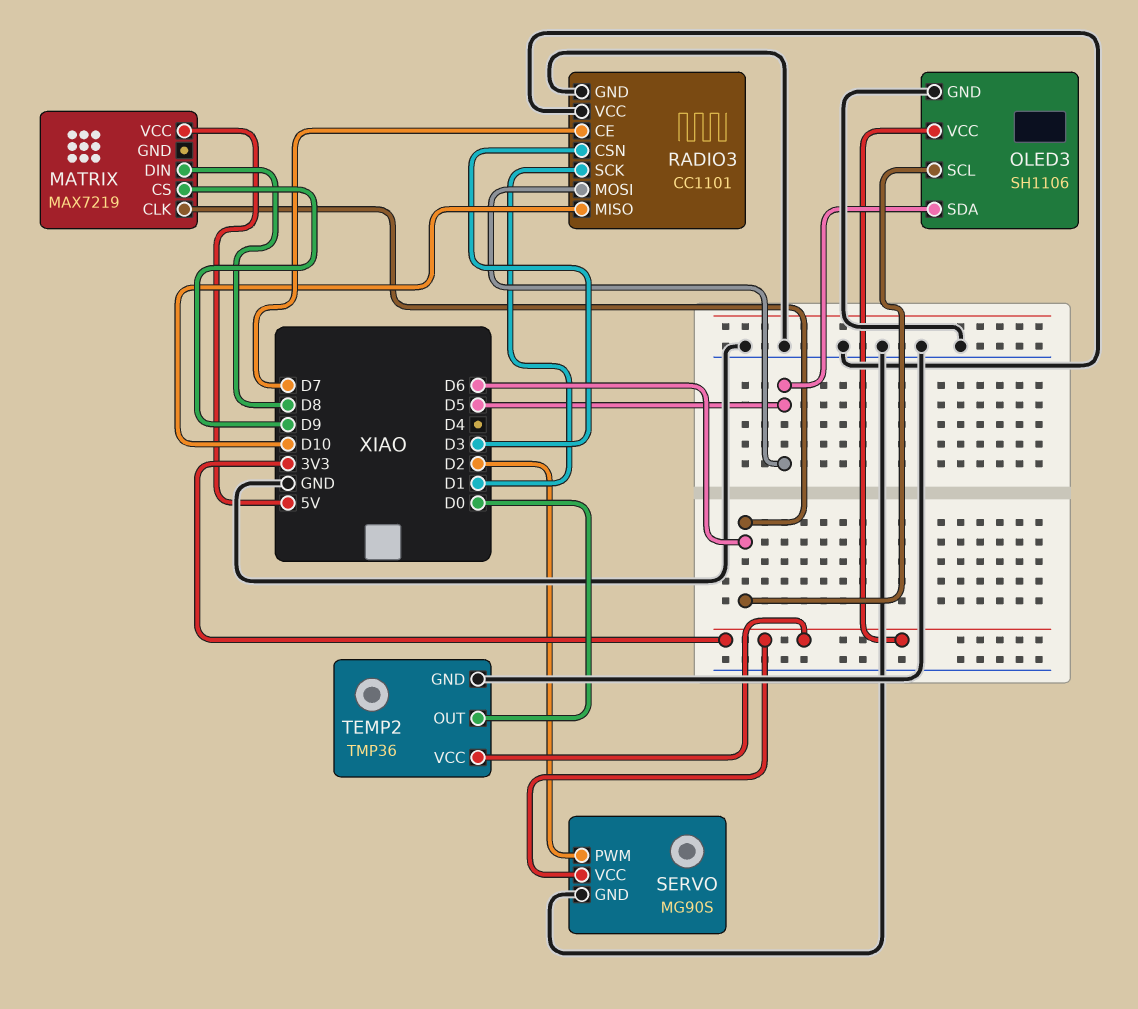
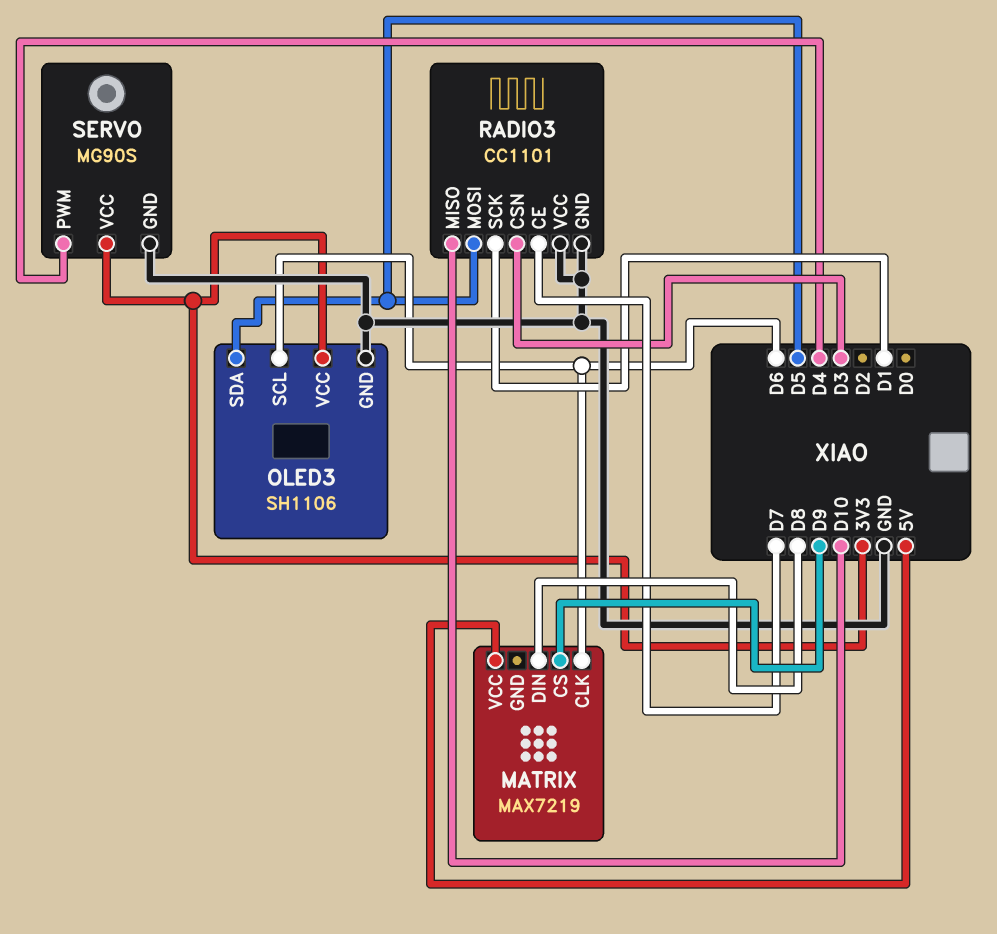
SERVO pin PWM: D2 -> D4
TEMP2: TMP36 -> none
TEMP2 pin GND: GND -> none
TEMP2 pin OUT: D0 -> none
TEMP2 pin VCC: 3V3 -> none

